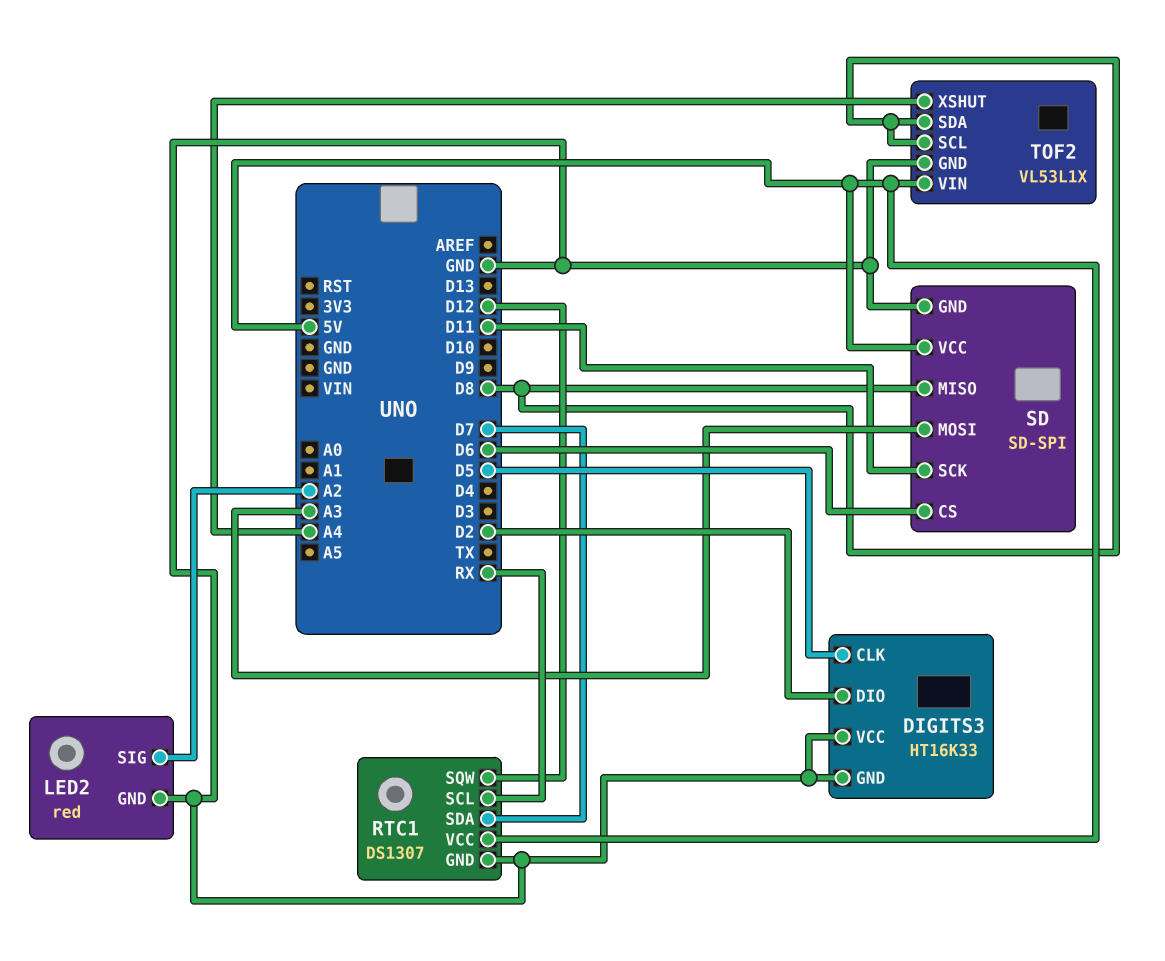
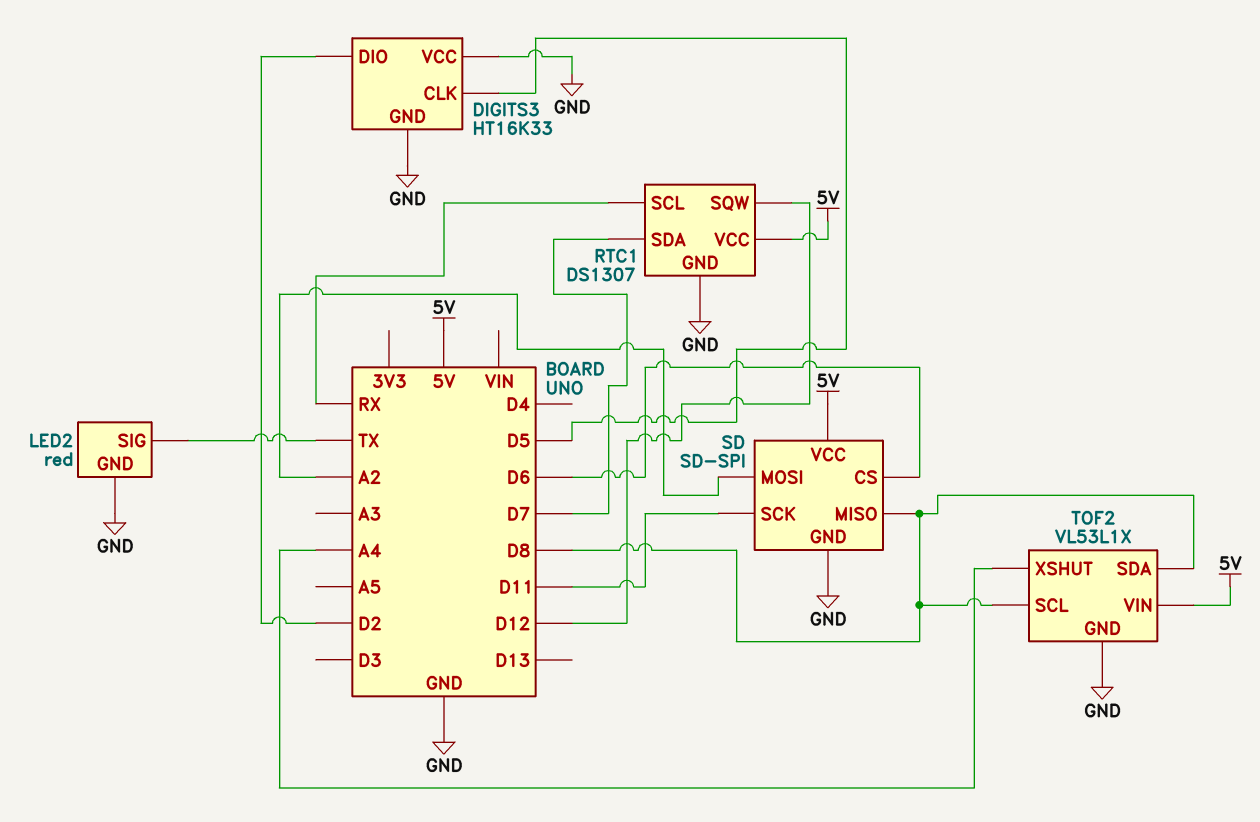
LED2 pin SIG: A2 -> TX
SD pin MOSI: A3 -> A2

